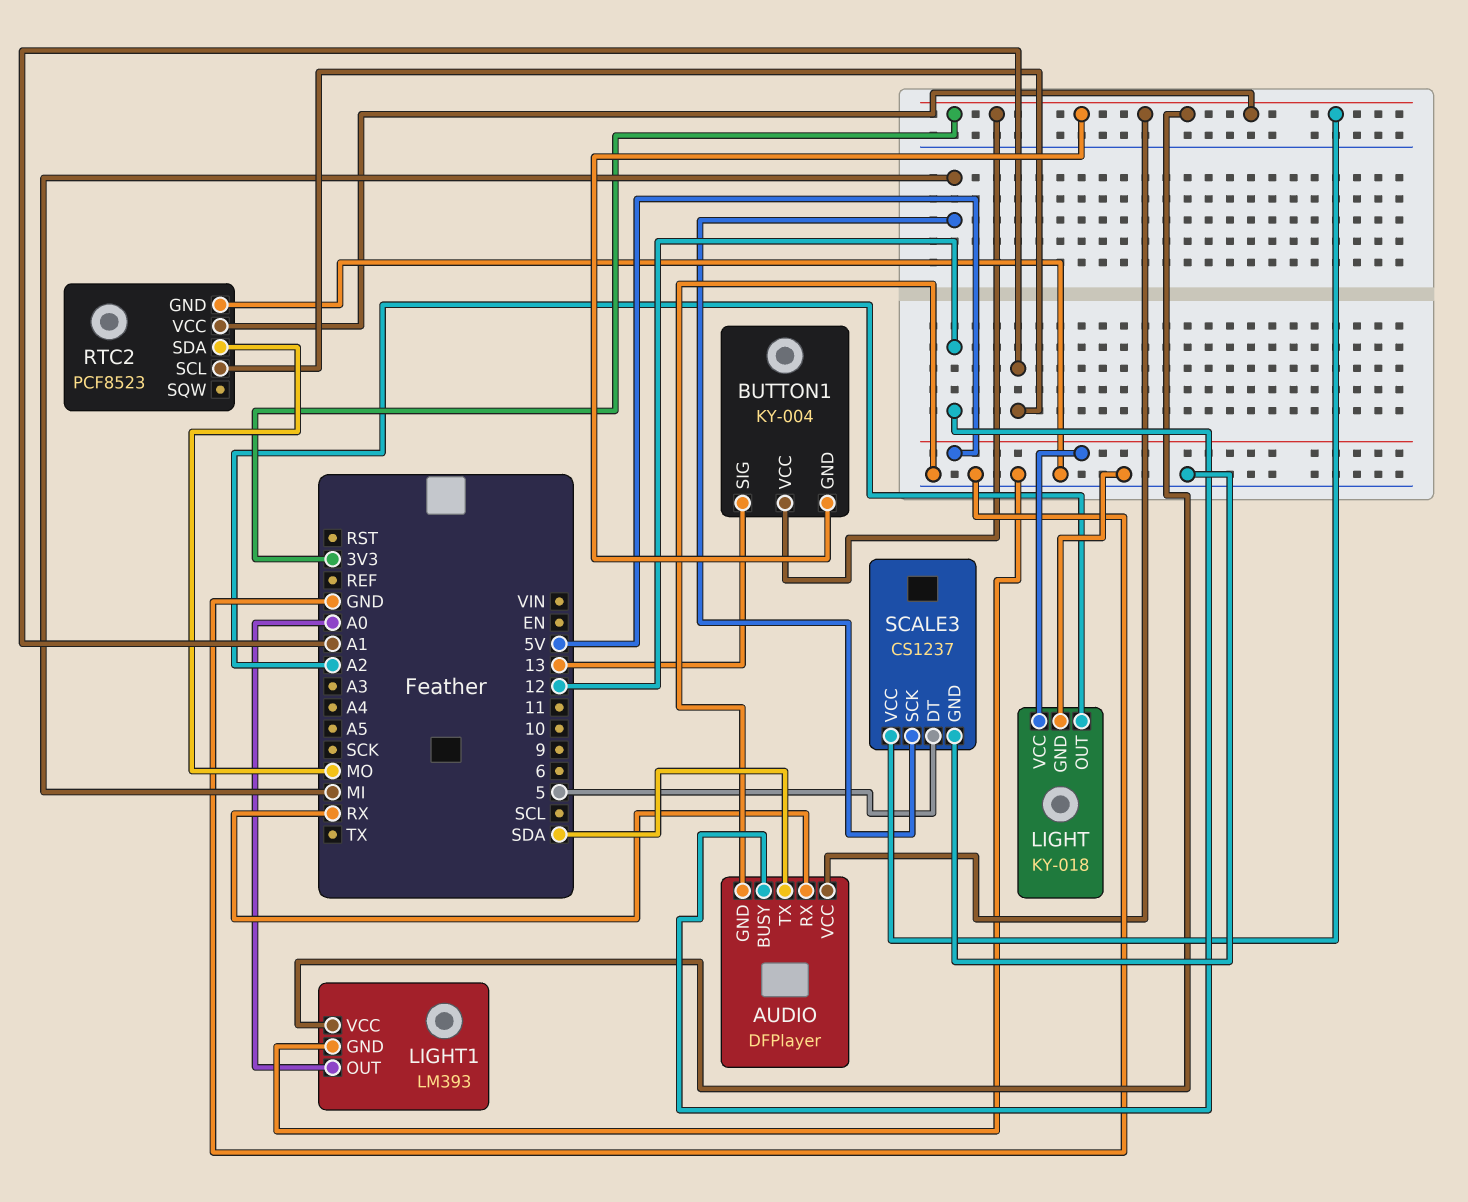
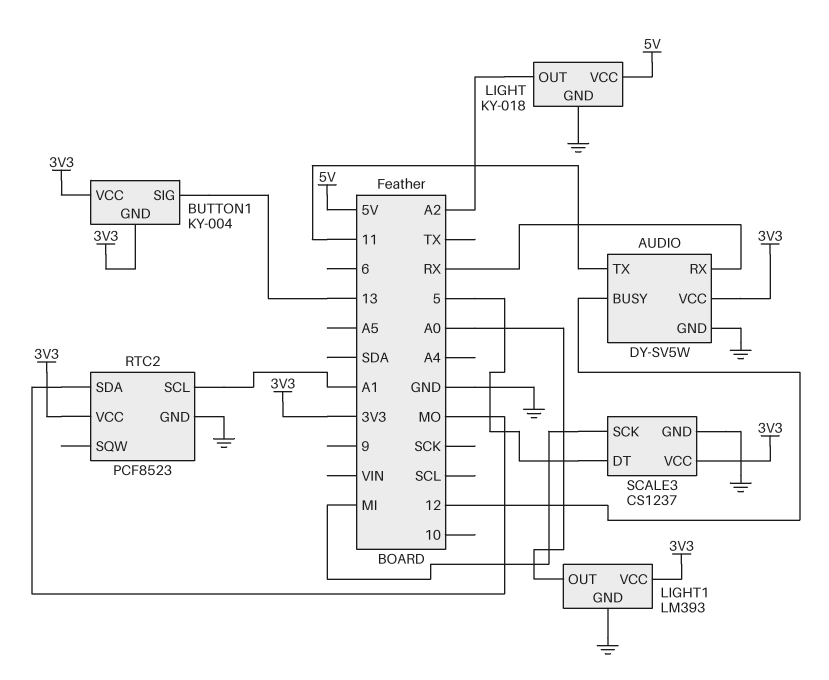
AUDIO: DFPlayer -> DY-SV5W
AUDIO pin TX: SDA -> 11

